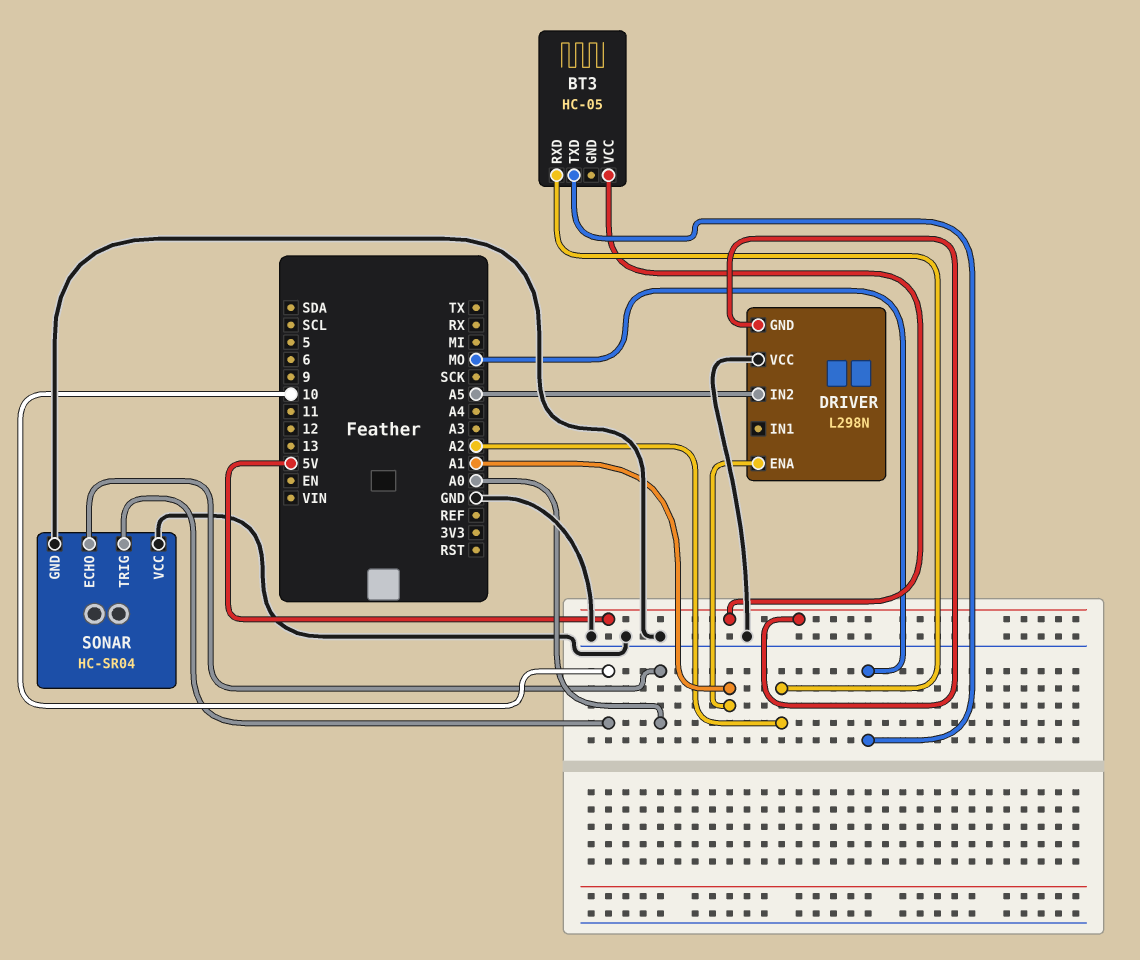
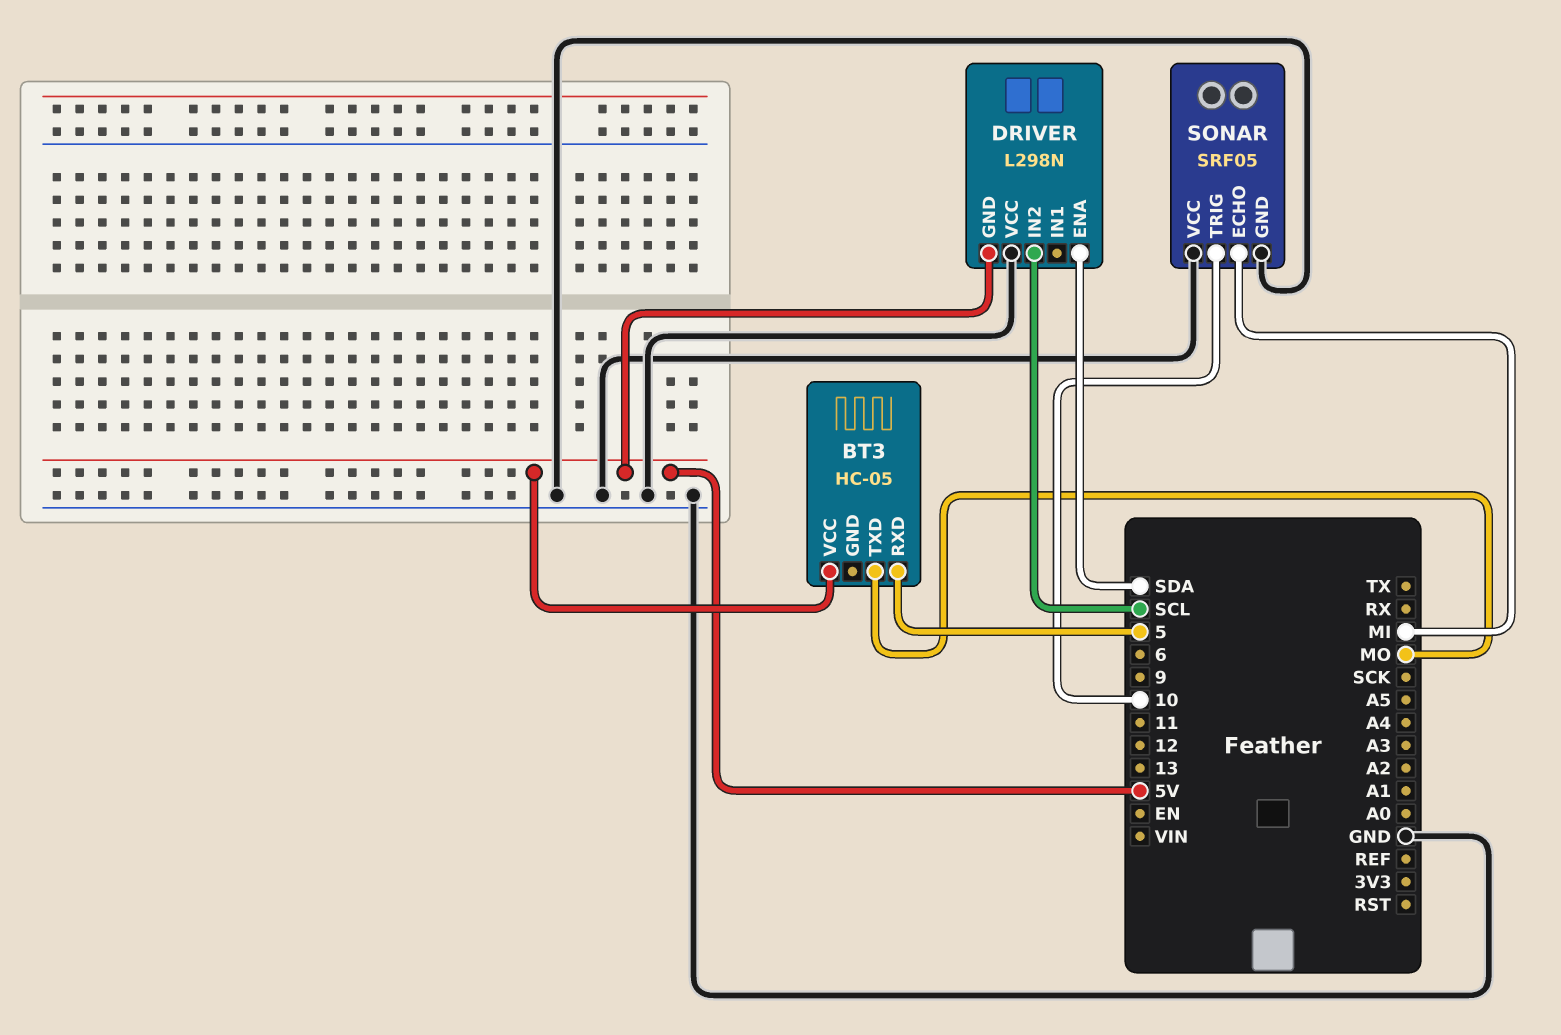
BT3 pin RXD: A2 -> 5
DRIVER pin ENA: A1 -> SDA
DRIVER pin IN2: A5 -> SCL
SONAR: HC-SR04 -> SRF05
SONAR pin ECHO: A0 -> MI

